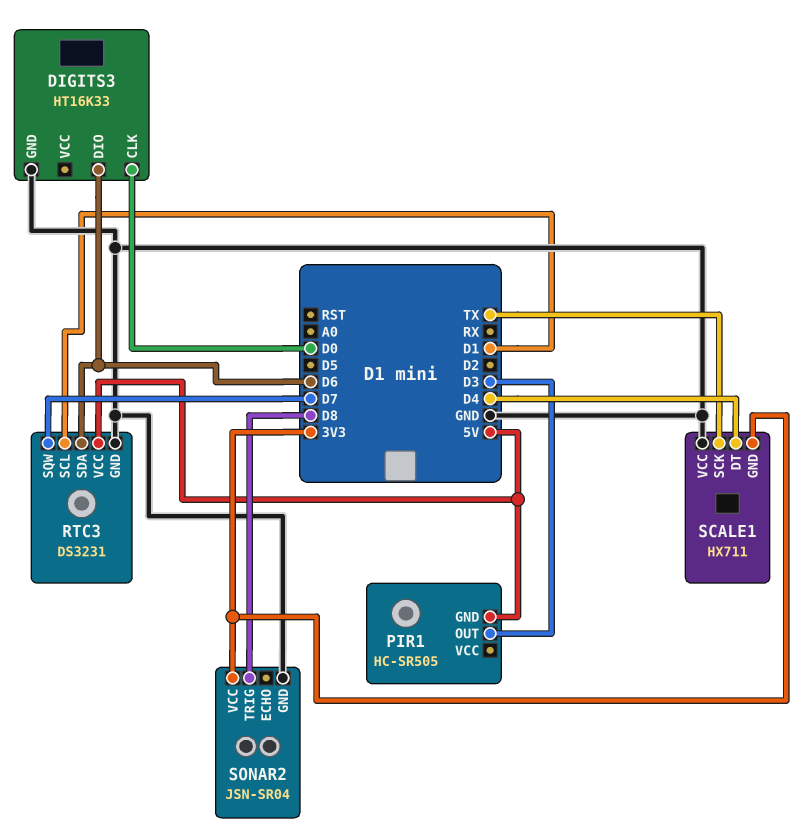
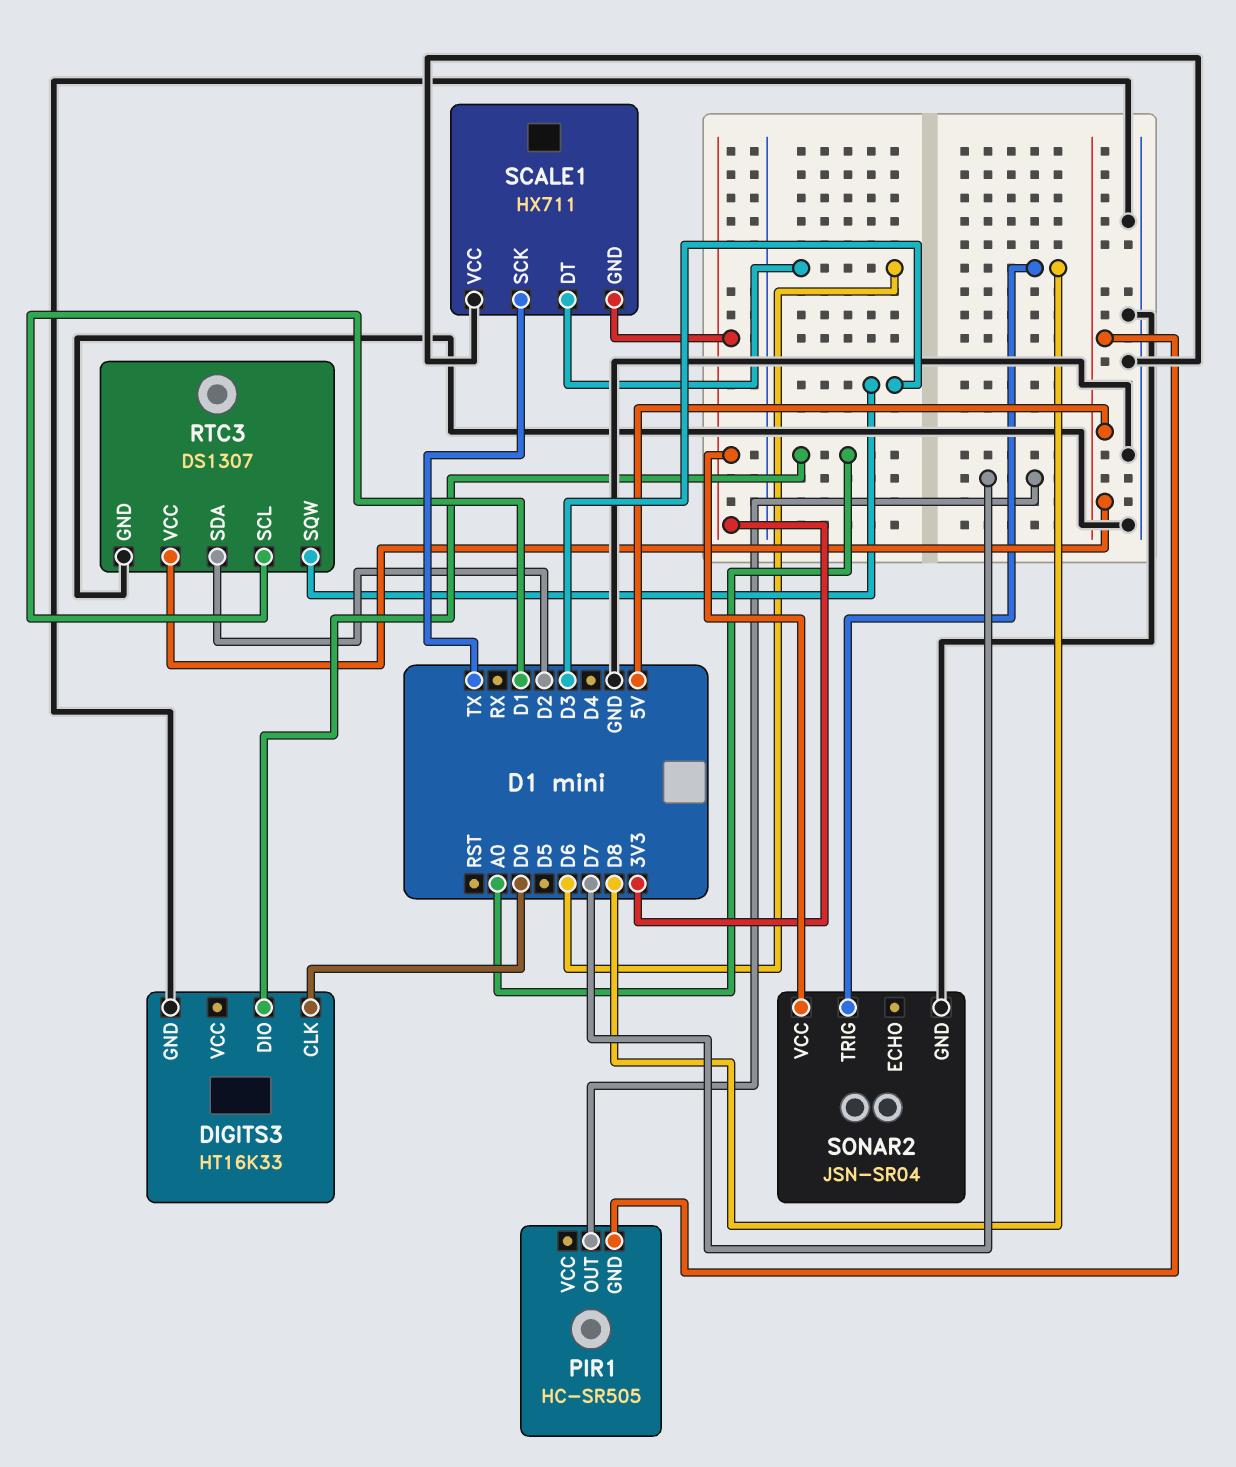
DIGITS3 pin DIO: D6 -> A0
PIR1 pin OUT: D3 -> D7
RTC3: DS3231 -> DS1307
RTC3 pin SDA: D6 -> D2
RTC3 pin SQW: D7 -> D3
SCALE1 pin DT: D4 -> D6

